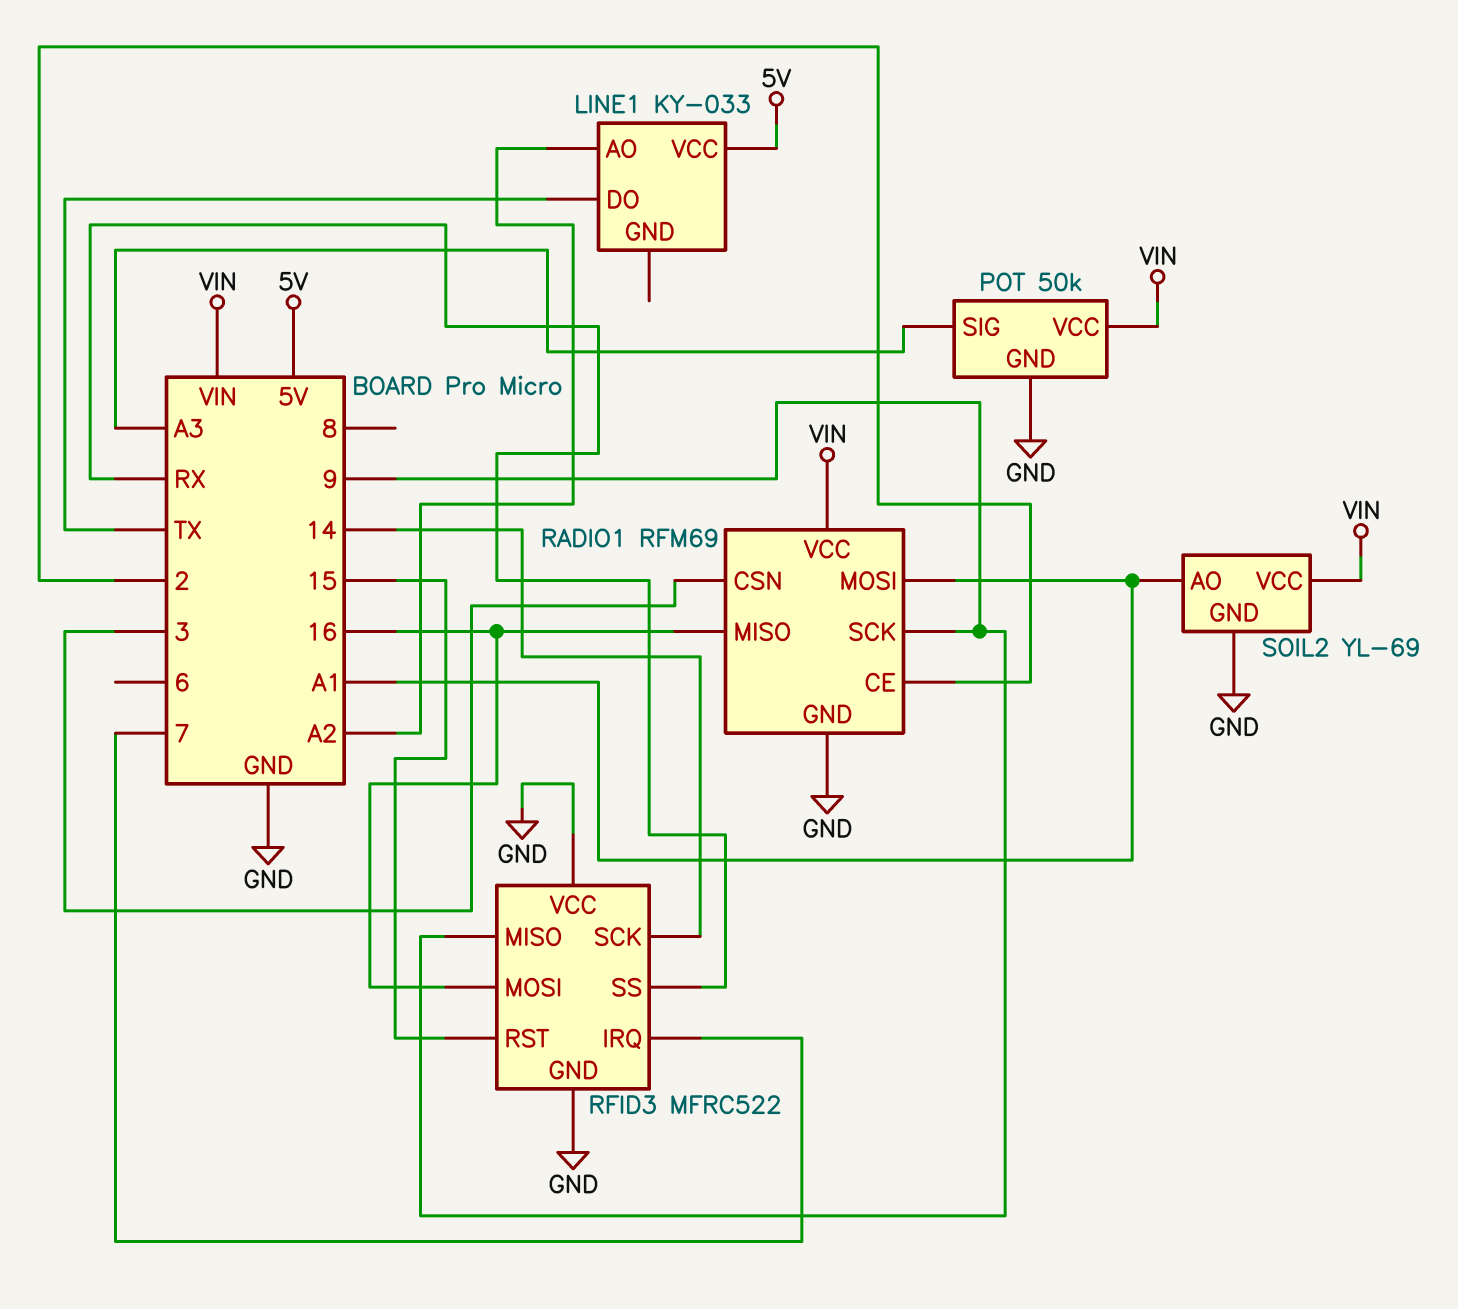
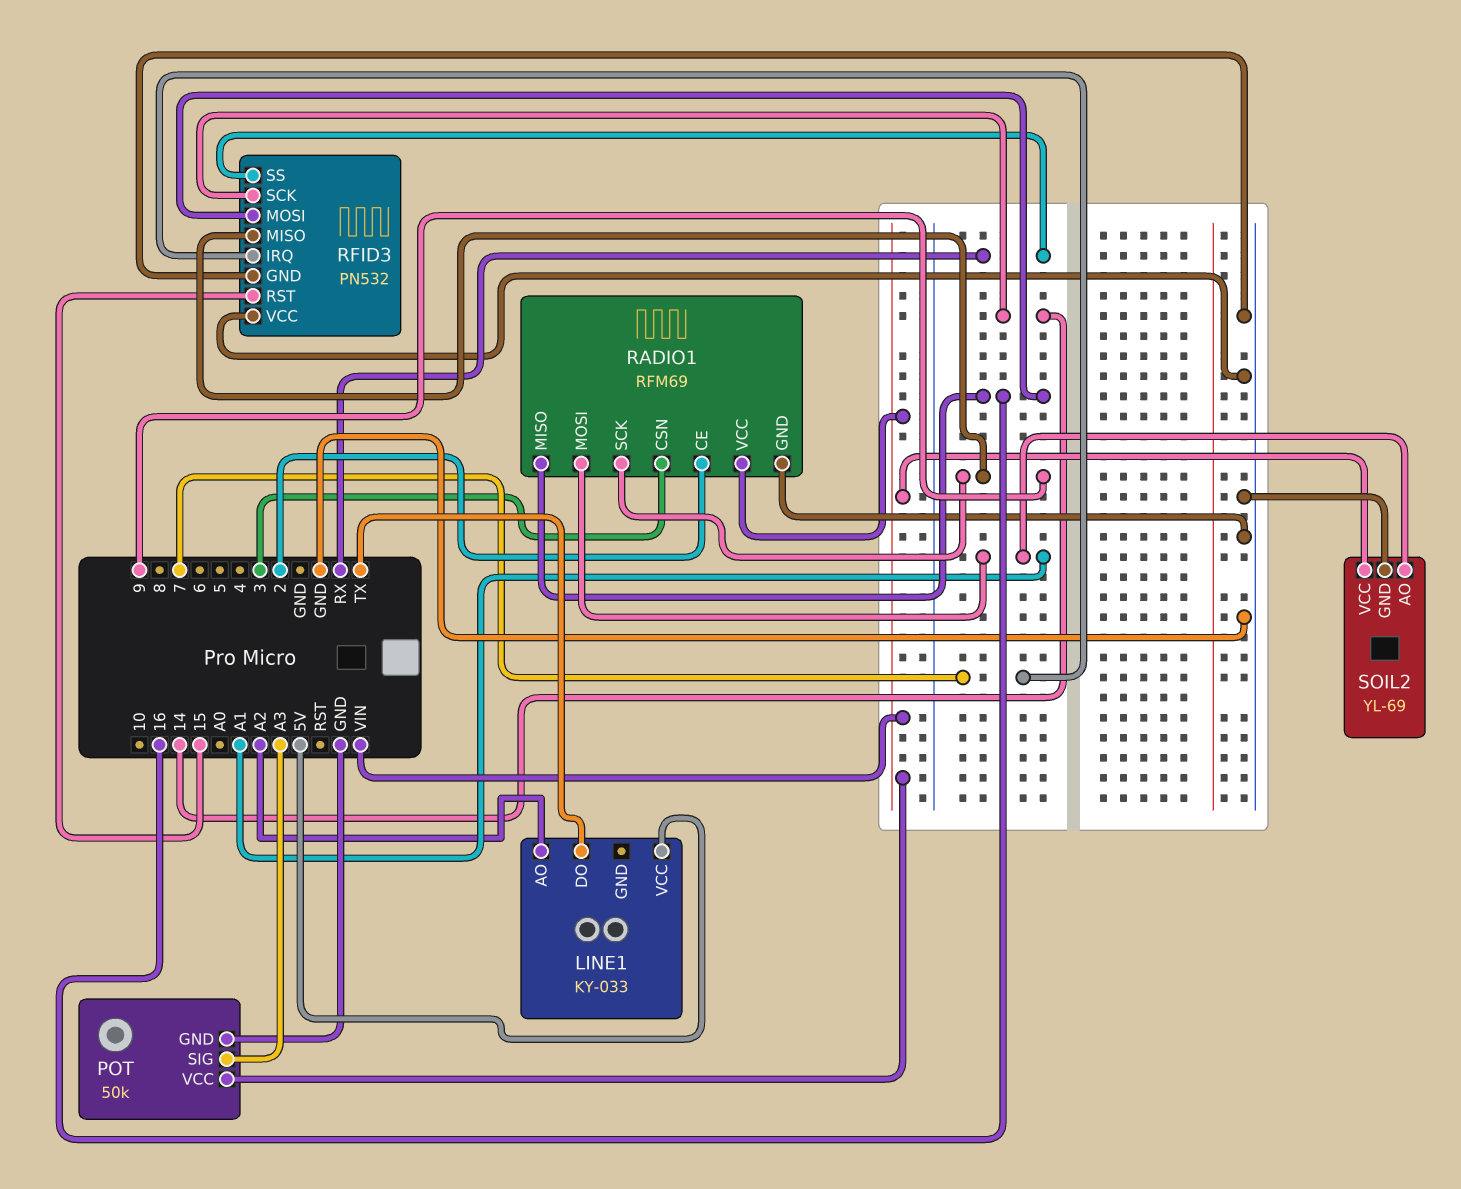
RFID3: MFRC522 -> PN532

